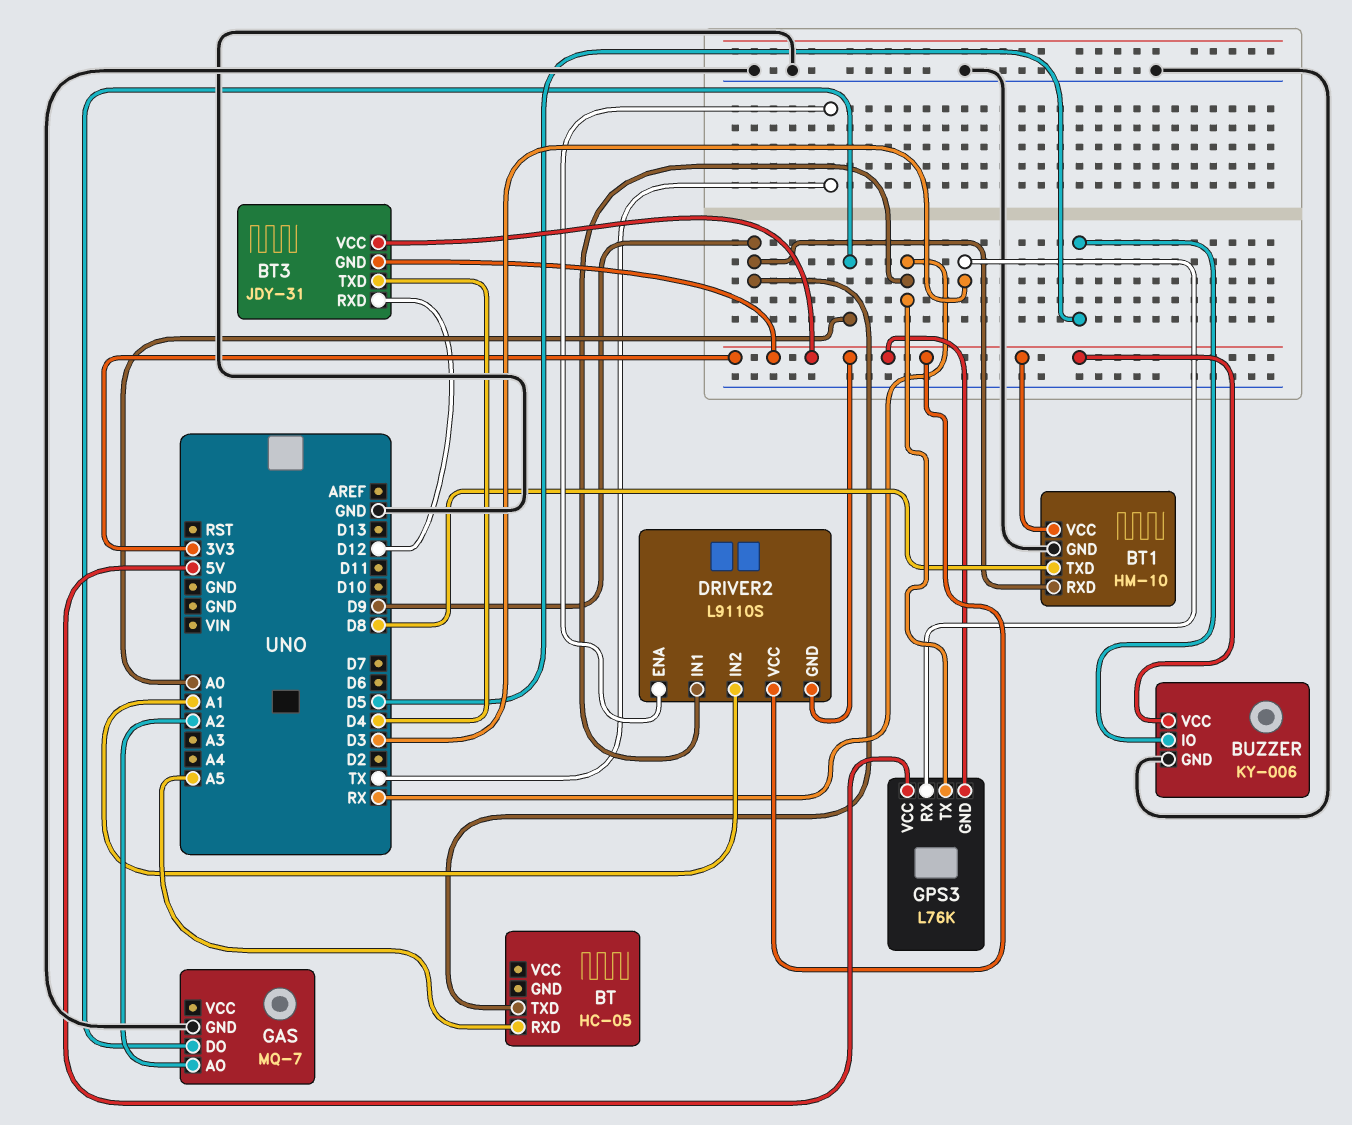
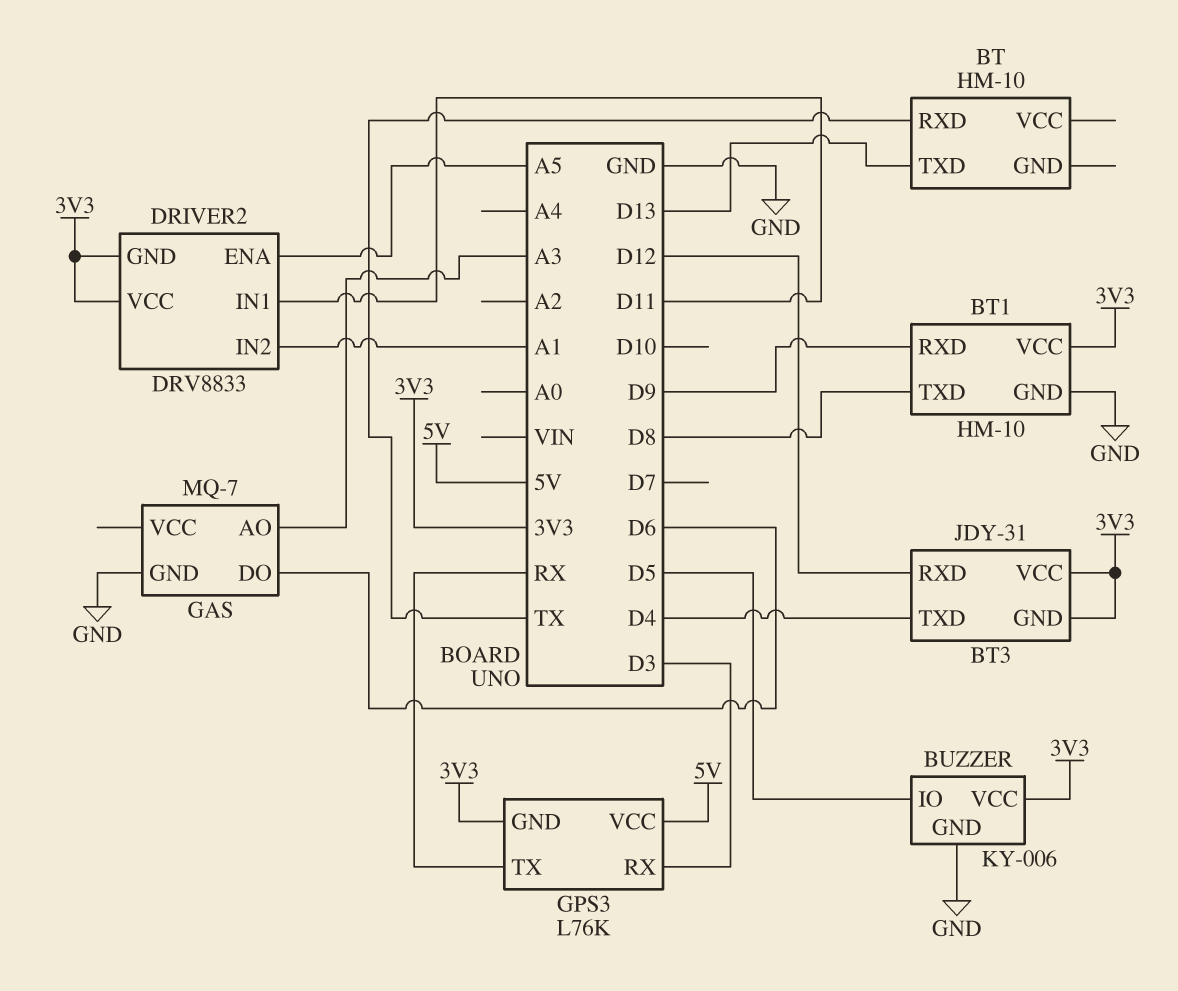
BT: HC-05 -> HM-10
BT pin RXD: A5 -> TX
BT pin TXD: D9 -> D13
DRIVER2: L9110S -> DRV8833
DRIVER2 pin ENA: TX -> A5
DRIVER2 pin IN1: RX -> D11
GAS pin AO: A2 -> A3
GAS pin DO: A0 -> D6

